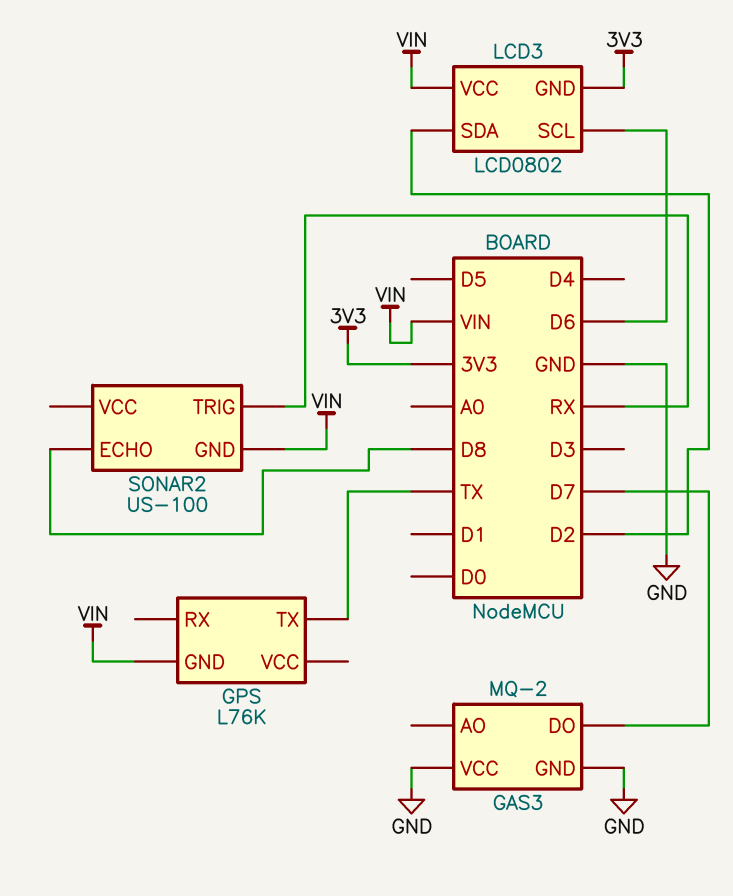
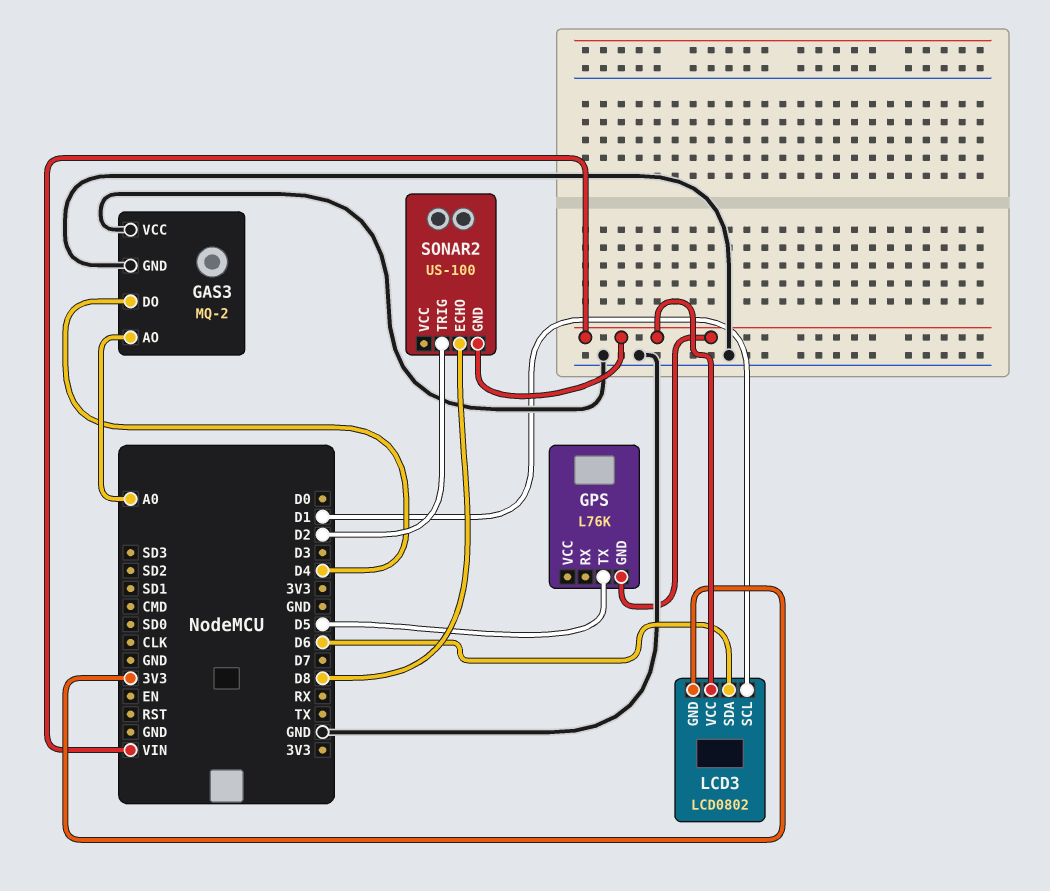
GAS3 pin AO: none -> A0
GAS3 pin DO: D7 -> D4
GPS pin TX: TX -> D5
LCD3 pin SCL: D6 -> D1
LCD3 pin SDA: D2 -> D6
SONAR2 pin TRIG: RX -> D2

